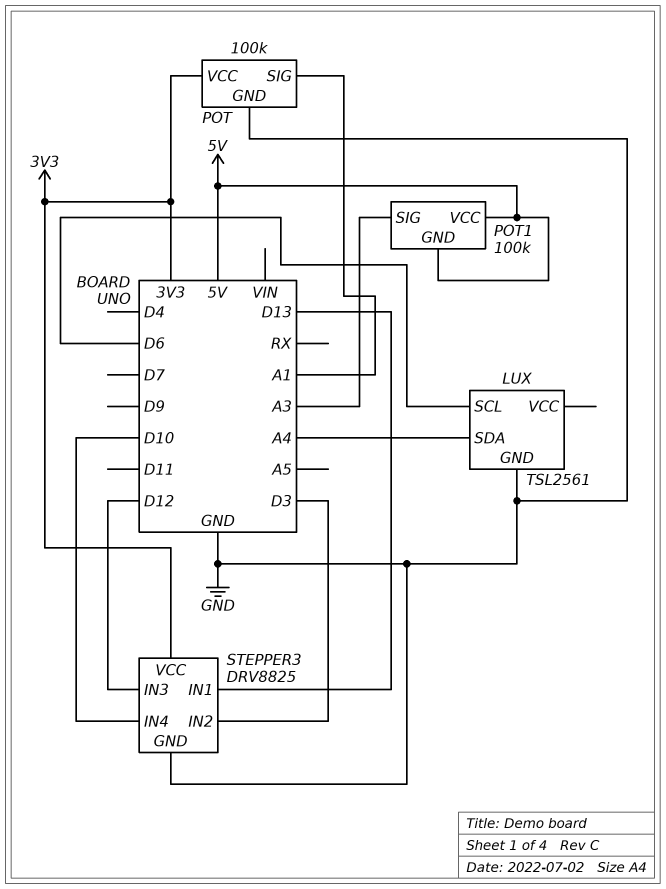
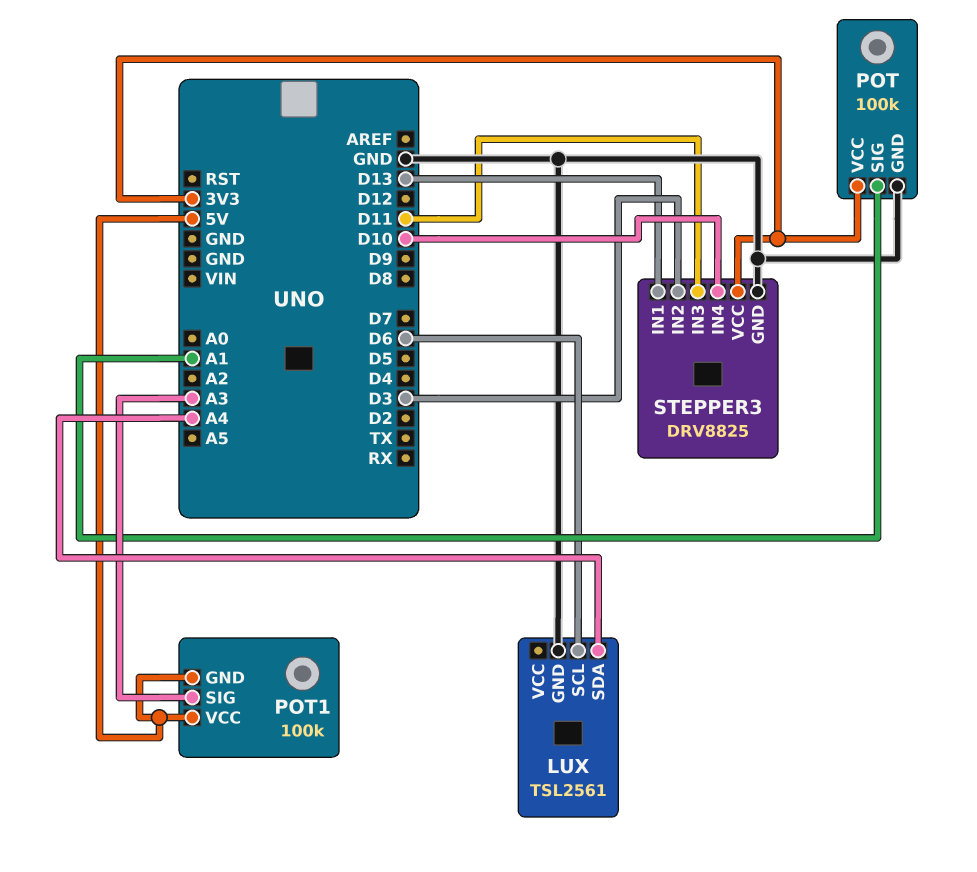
STEPPER3 pin IN3: D12 -> D11

